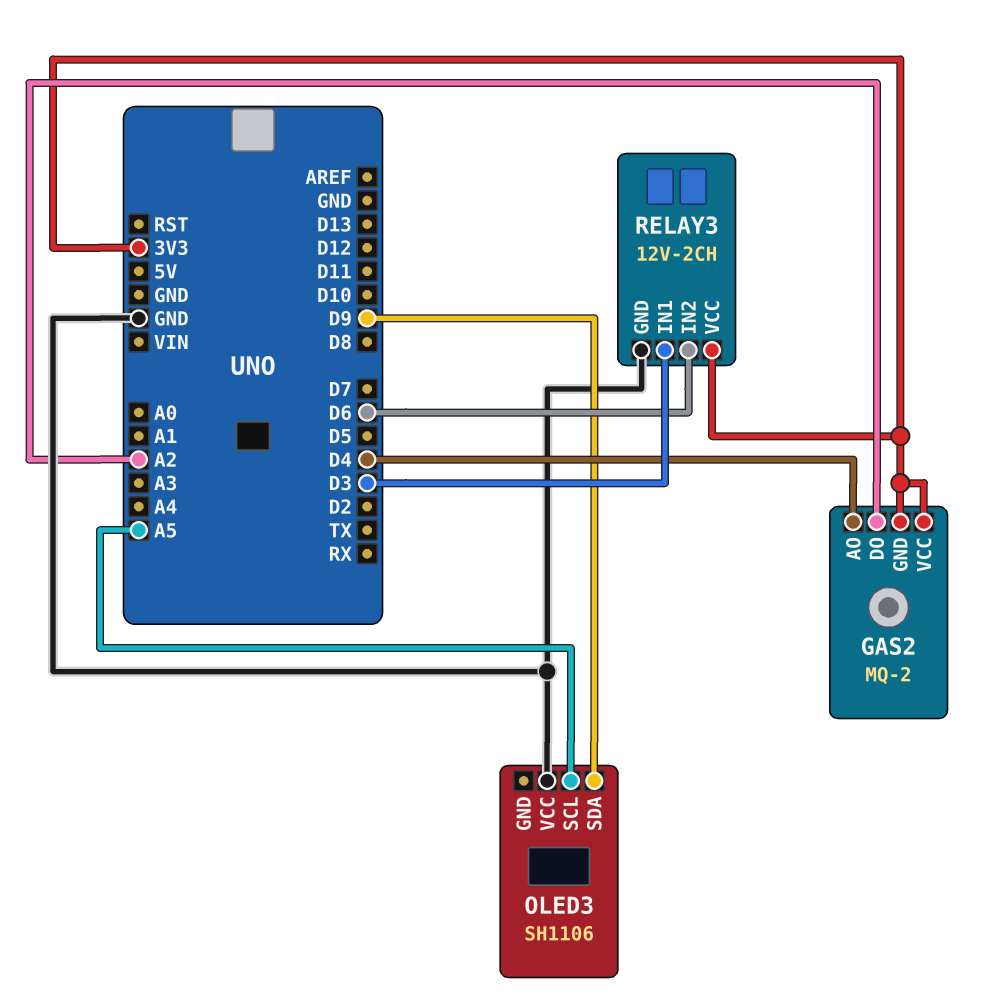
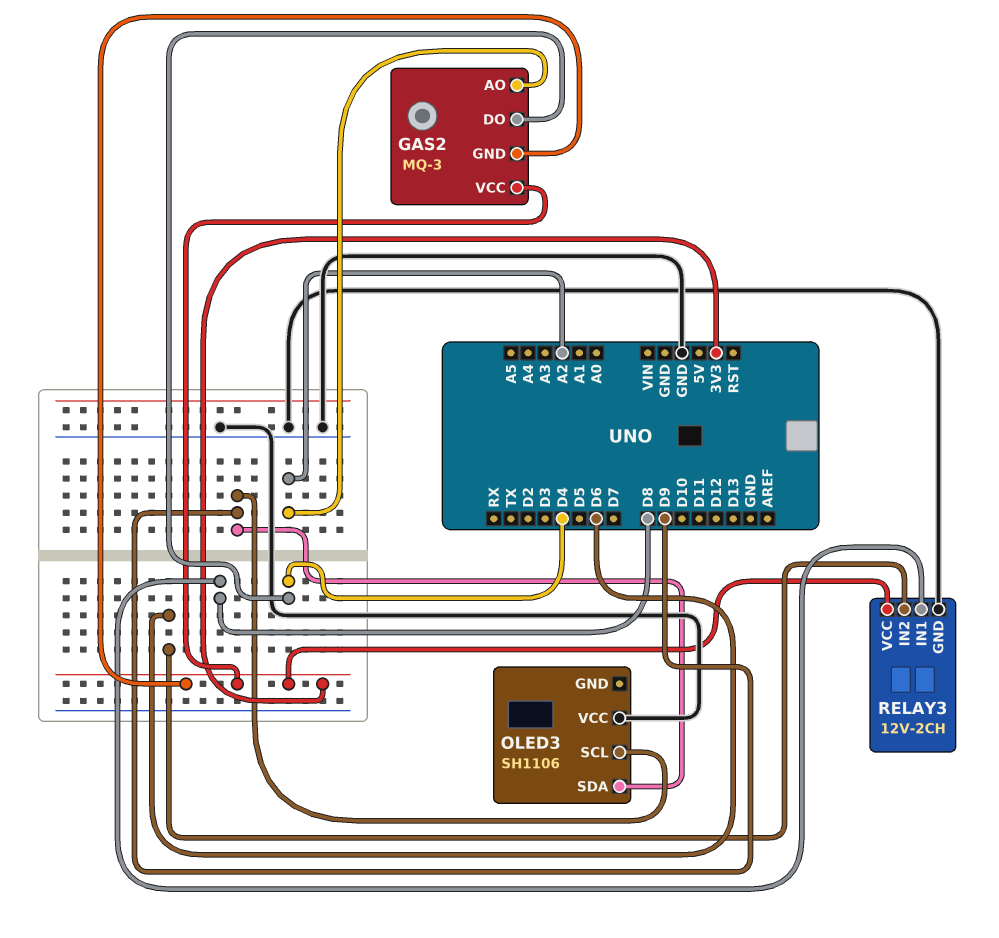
GAS2: MQ-2 -> MQ-3
GAS2 pin AO: D4 -> A2
GAS2 pin DO: A2 -> D4
OLED3 pin SCL: A5 -> D9
RELAY3 pin IN1: D3 -> D8

